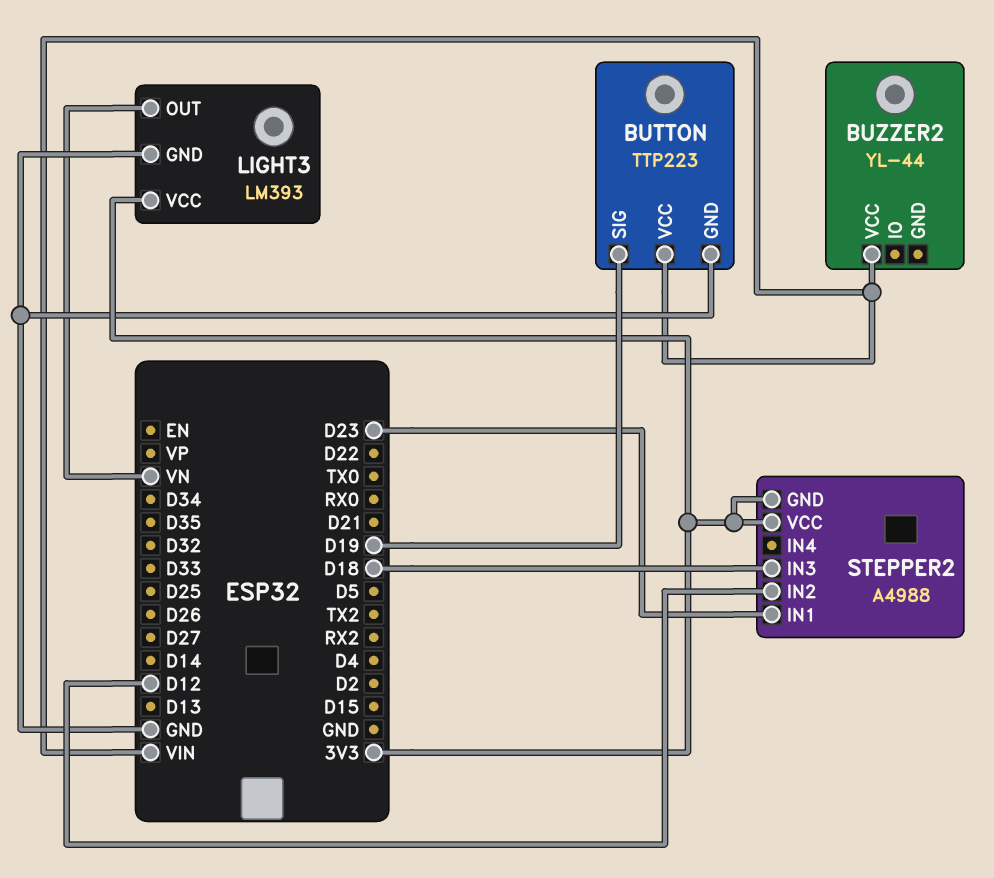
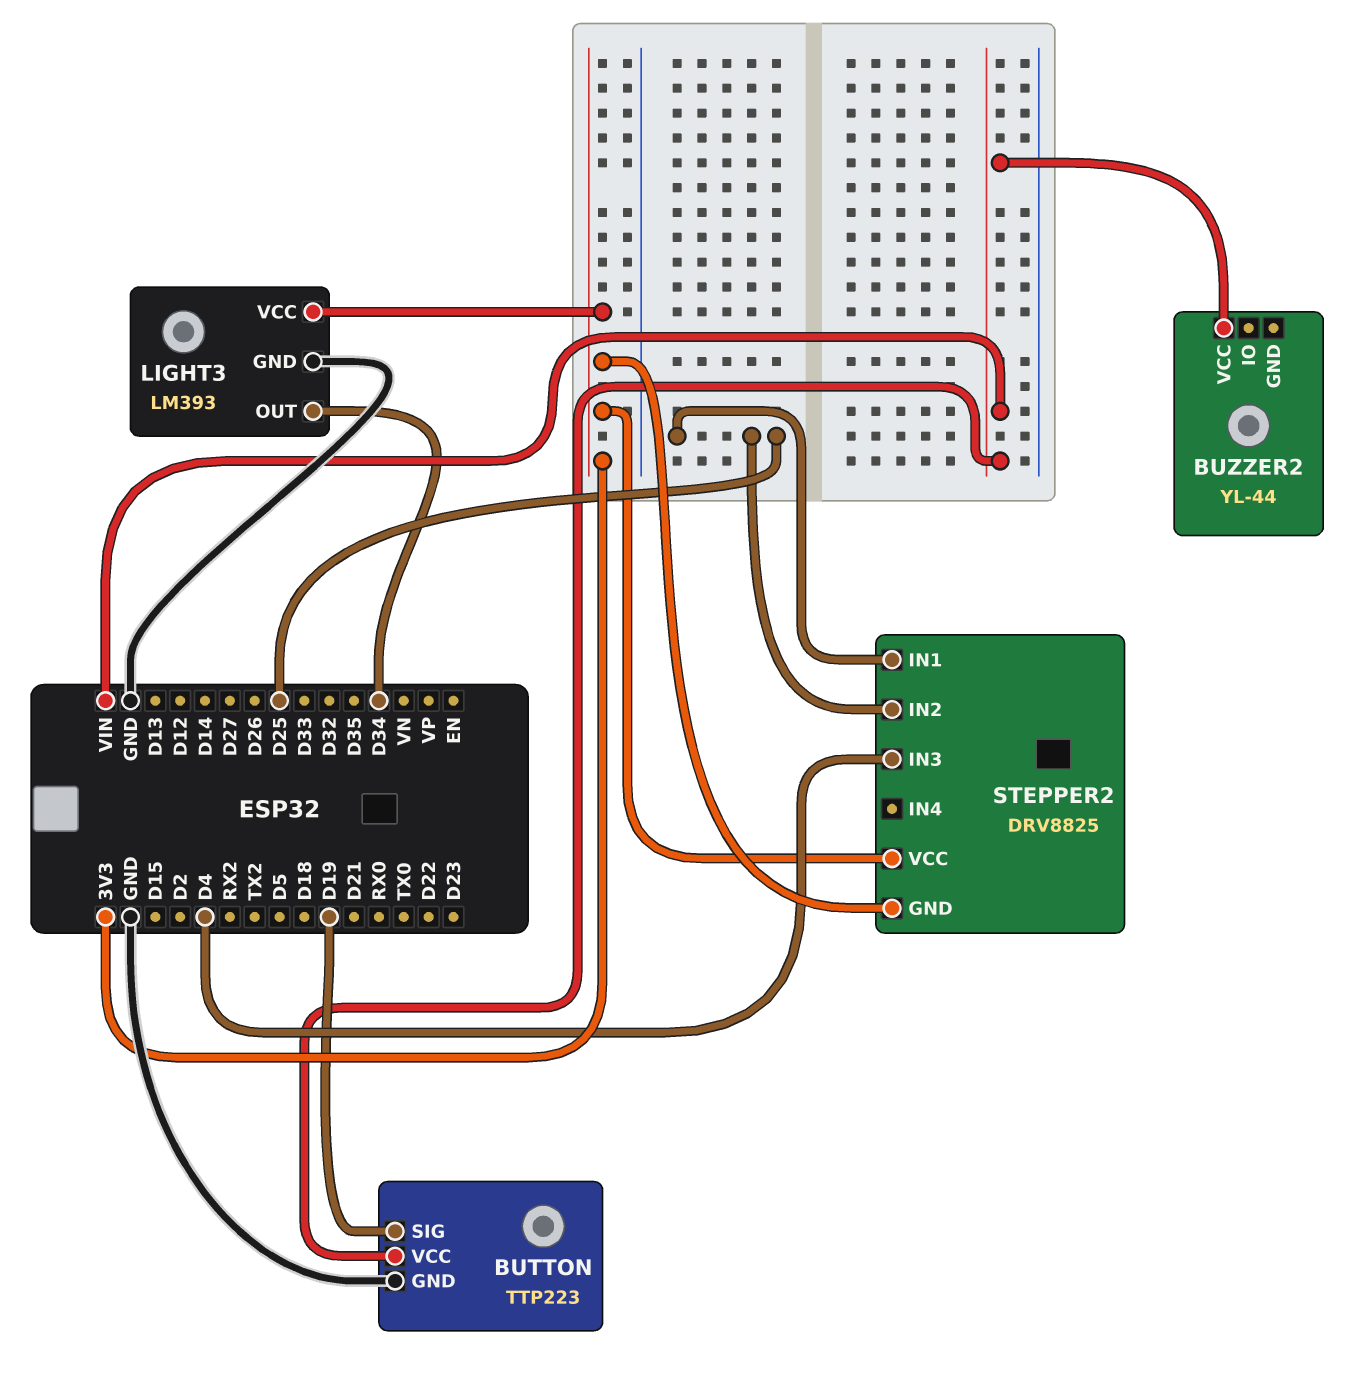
LIGHT3 pin OUT: VN -> D34
STEPPER2: A4988 -> DRV8825
STEPPER2 pin IN1: D23 -> D25
STEPPER2 pin IN2: D12 -> D25
STEPPER2 pin IN3: D18 -> D4

